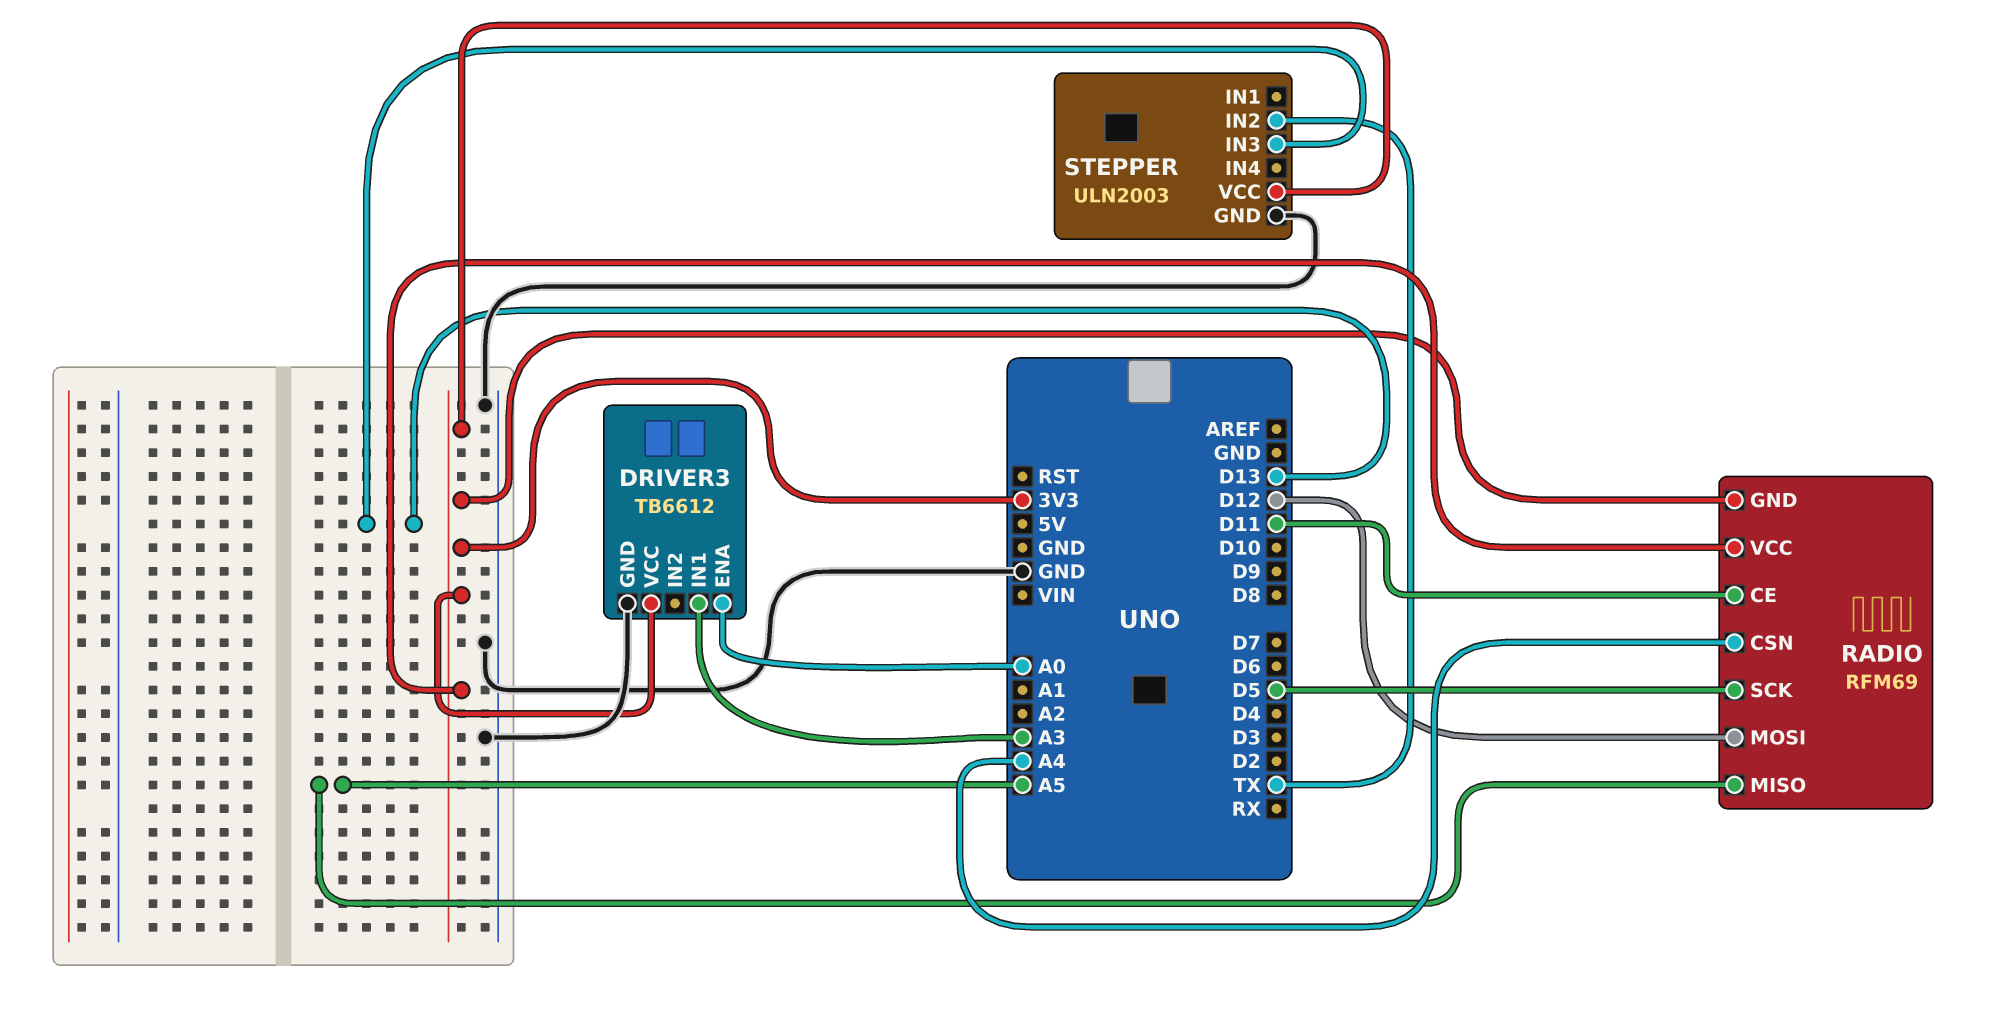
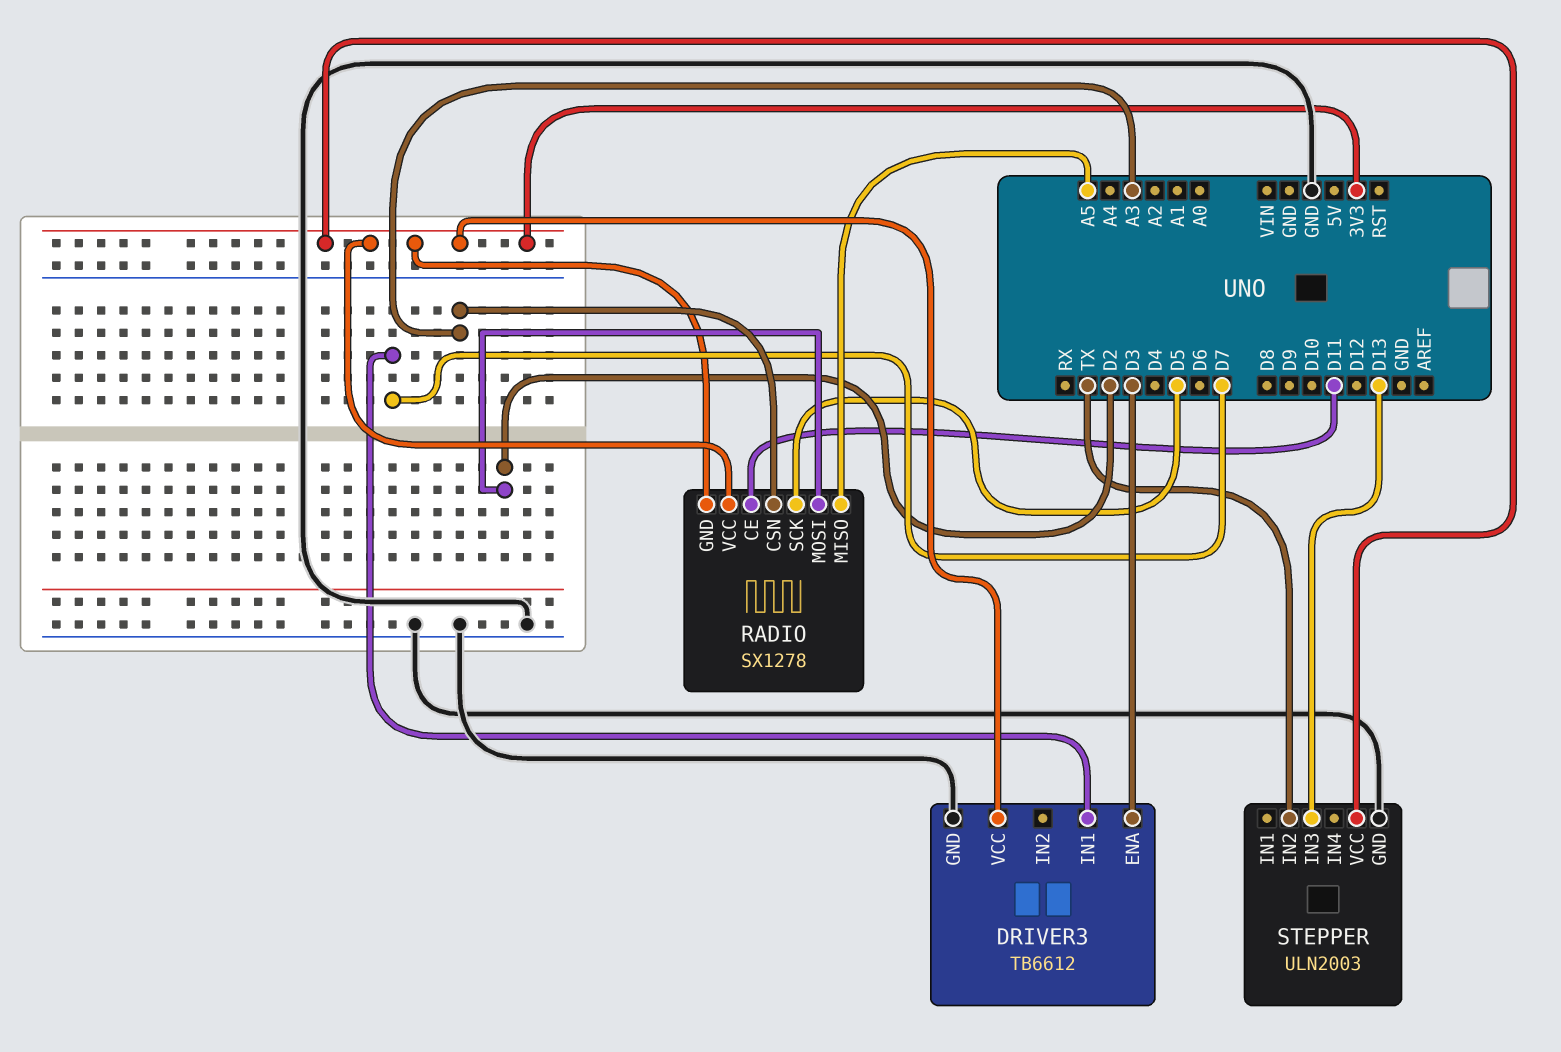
DRIVER3 pin ENA: A0 -> D3
DRIVER3 pin IN1: A3 -> D7
RADIO: RFM69 -> SX1278
RADIO pin CSN: A4 -> A3
RADIO pin MOSI: D12 -> D2

